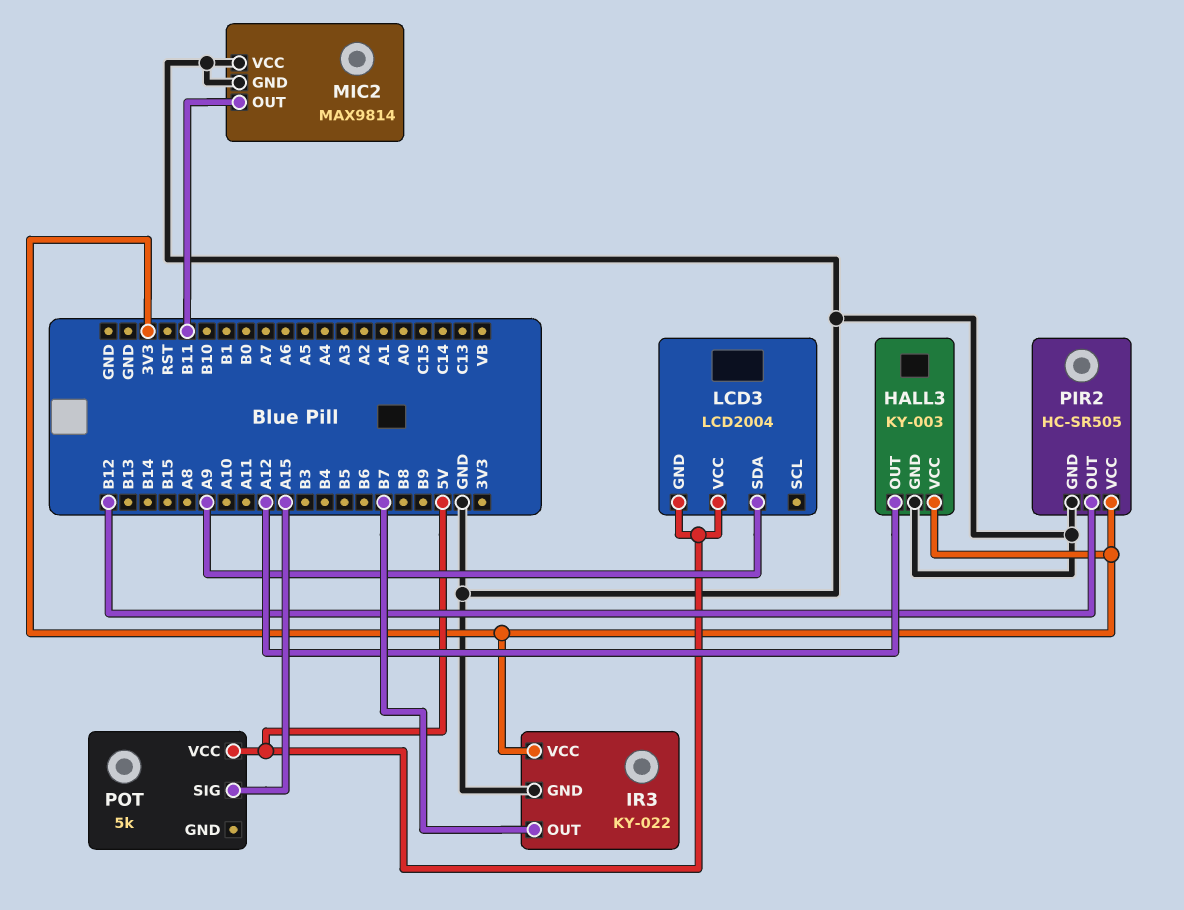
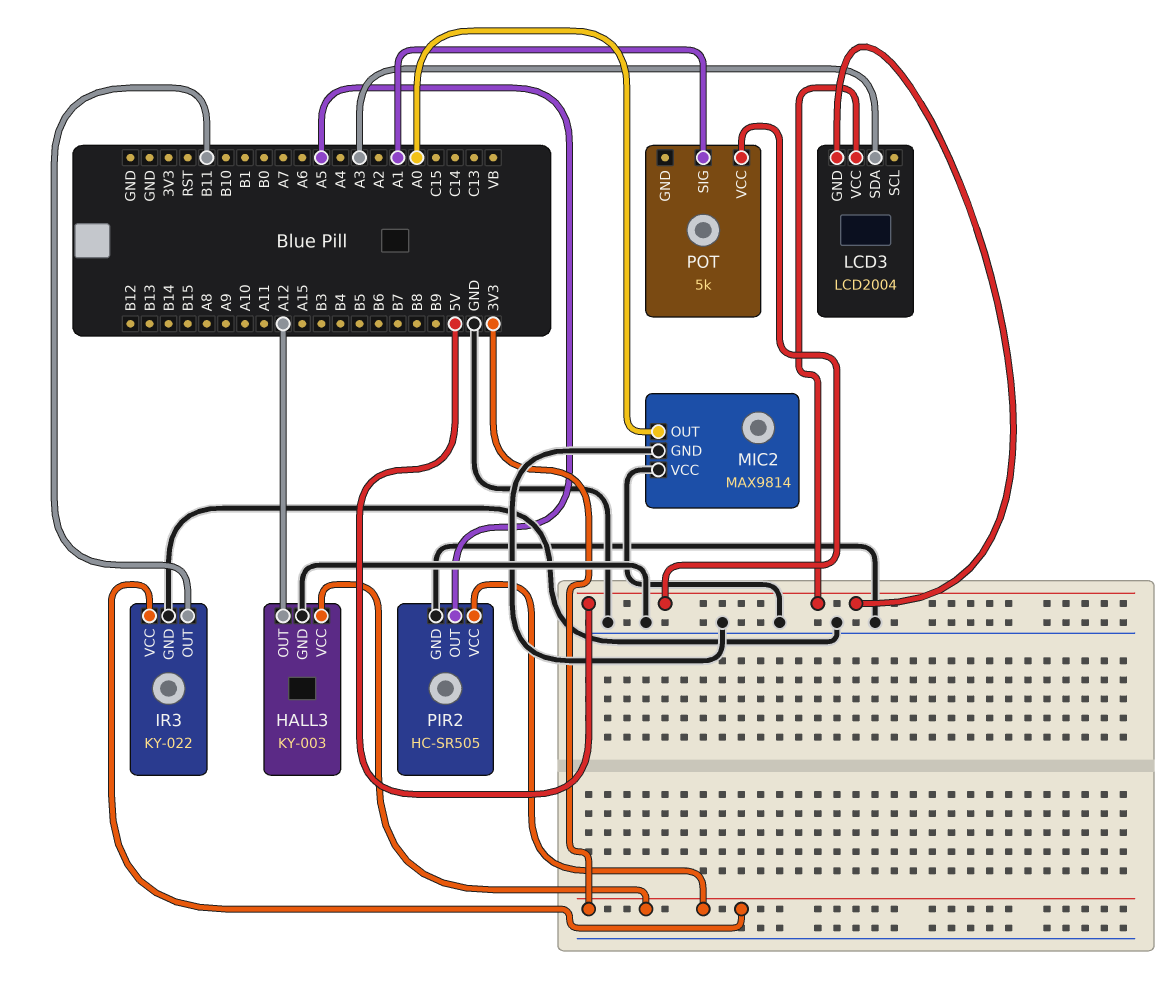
IR3 pin OUT: B7 -> B11
LCD3 pin SDA: A9 -> A3
MIC2 pin OUT: B11 -> A0
PIR2 pin OUT: B12 -> A5
POT pin SIG: A15 -> A1

